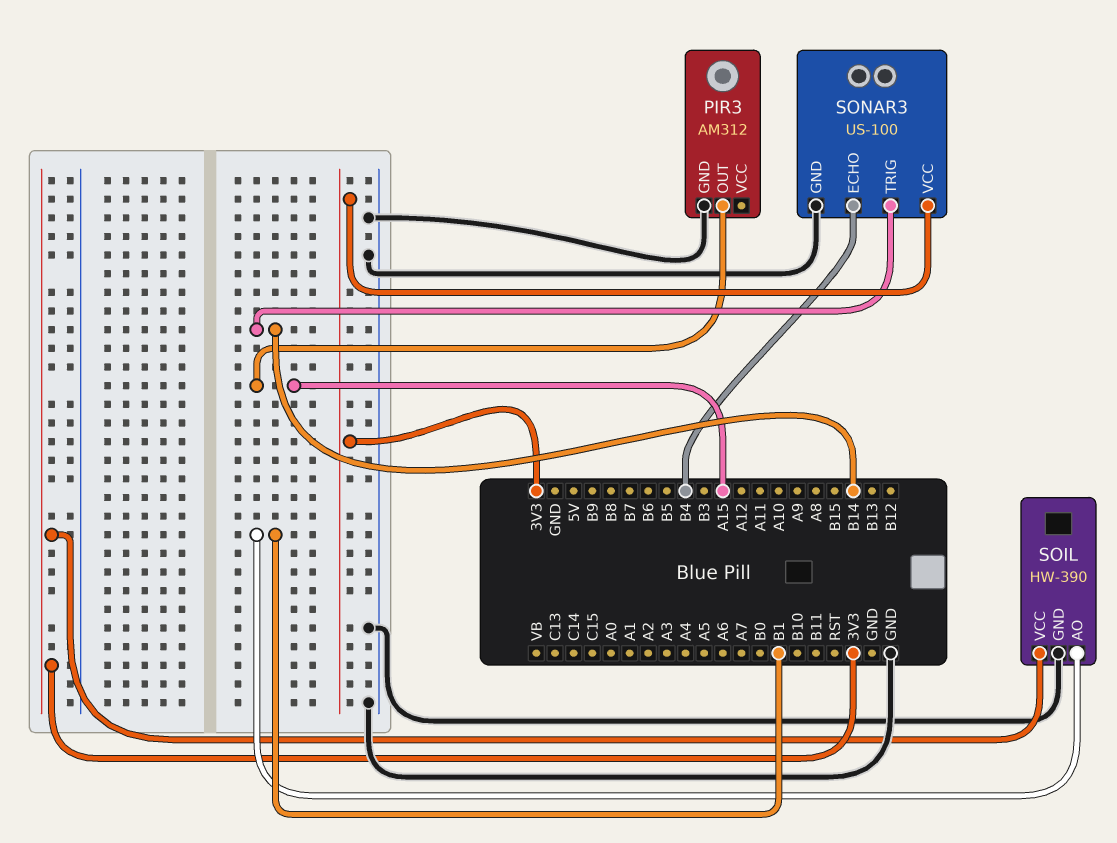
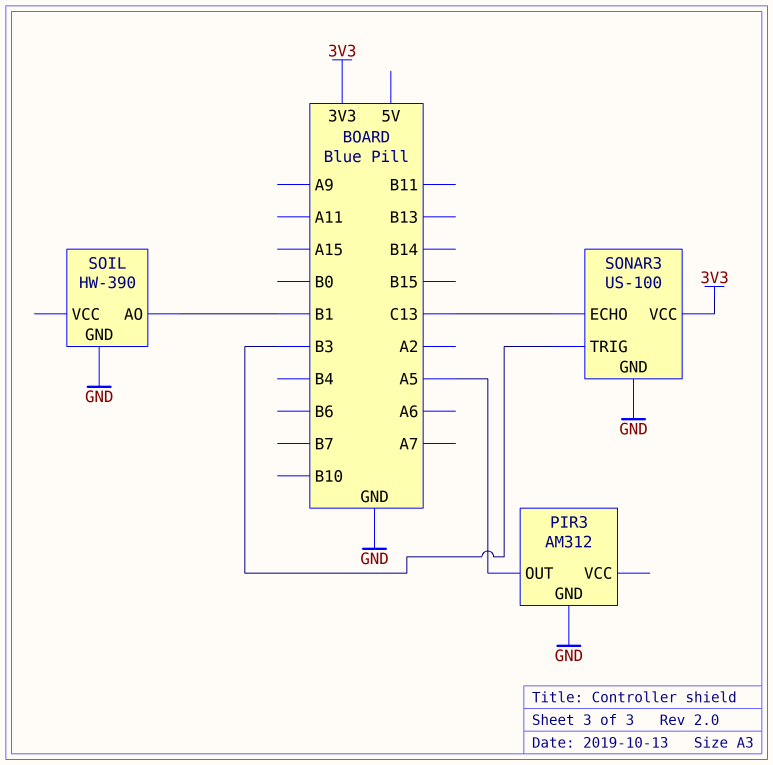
PIR3 pin OUT: A15 -> A5
SOIL pin VCC: 3V3 -> none
SONAR3 pin ECHO: B4 -> C13
SONAR3 pin TRIG: B14 -> B3

